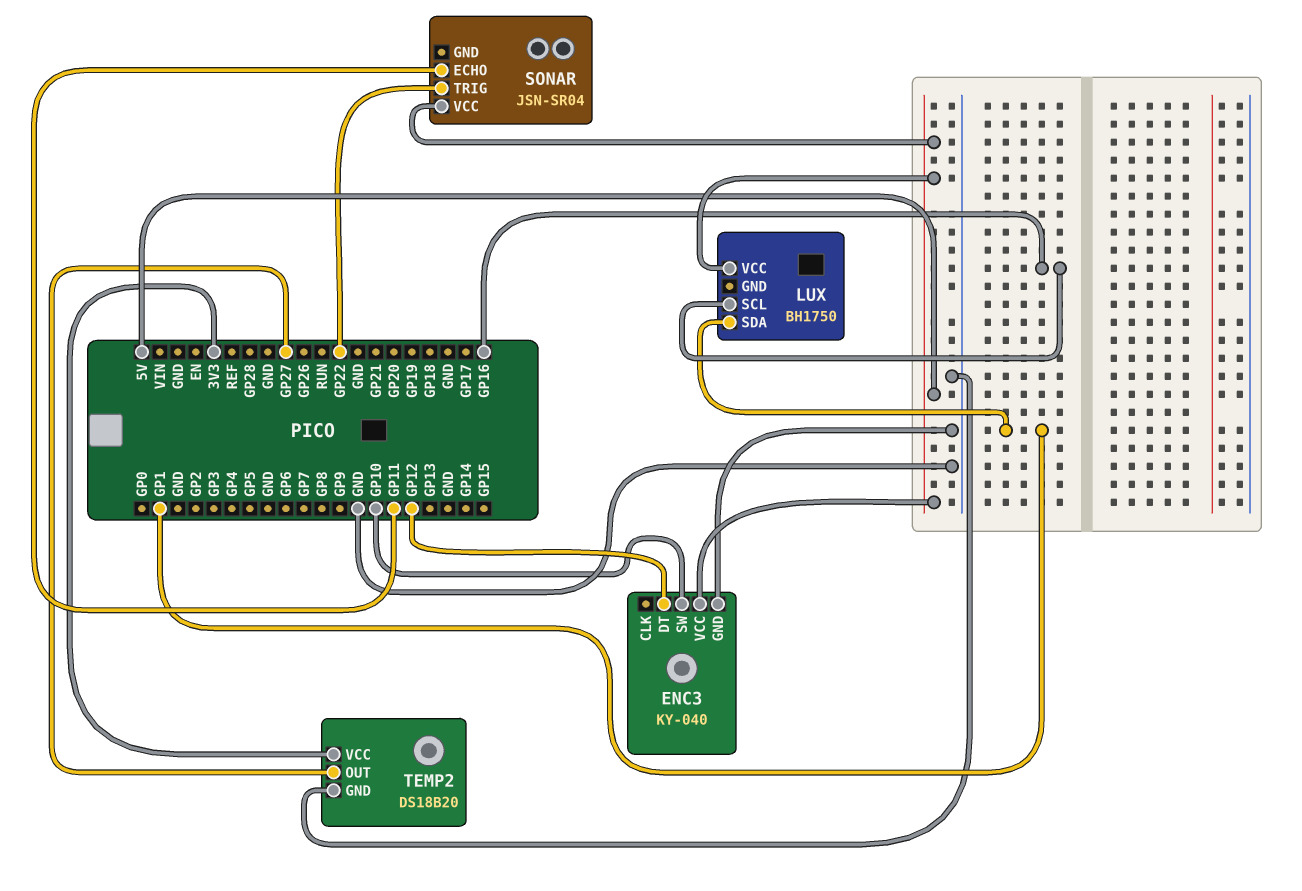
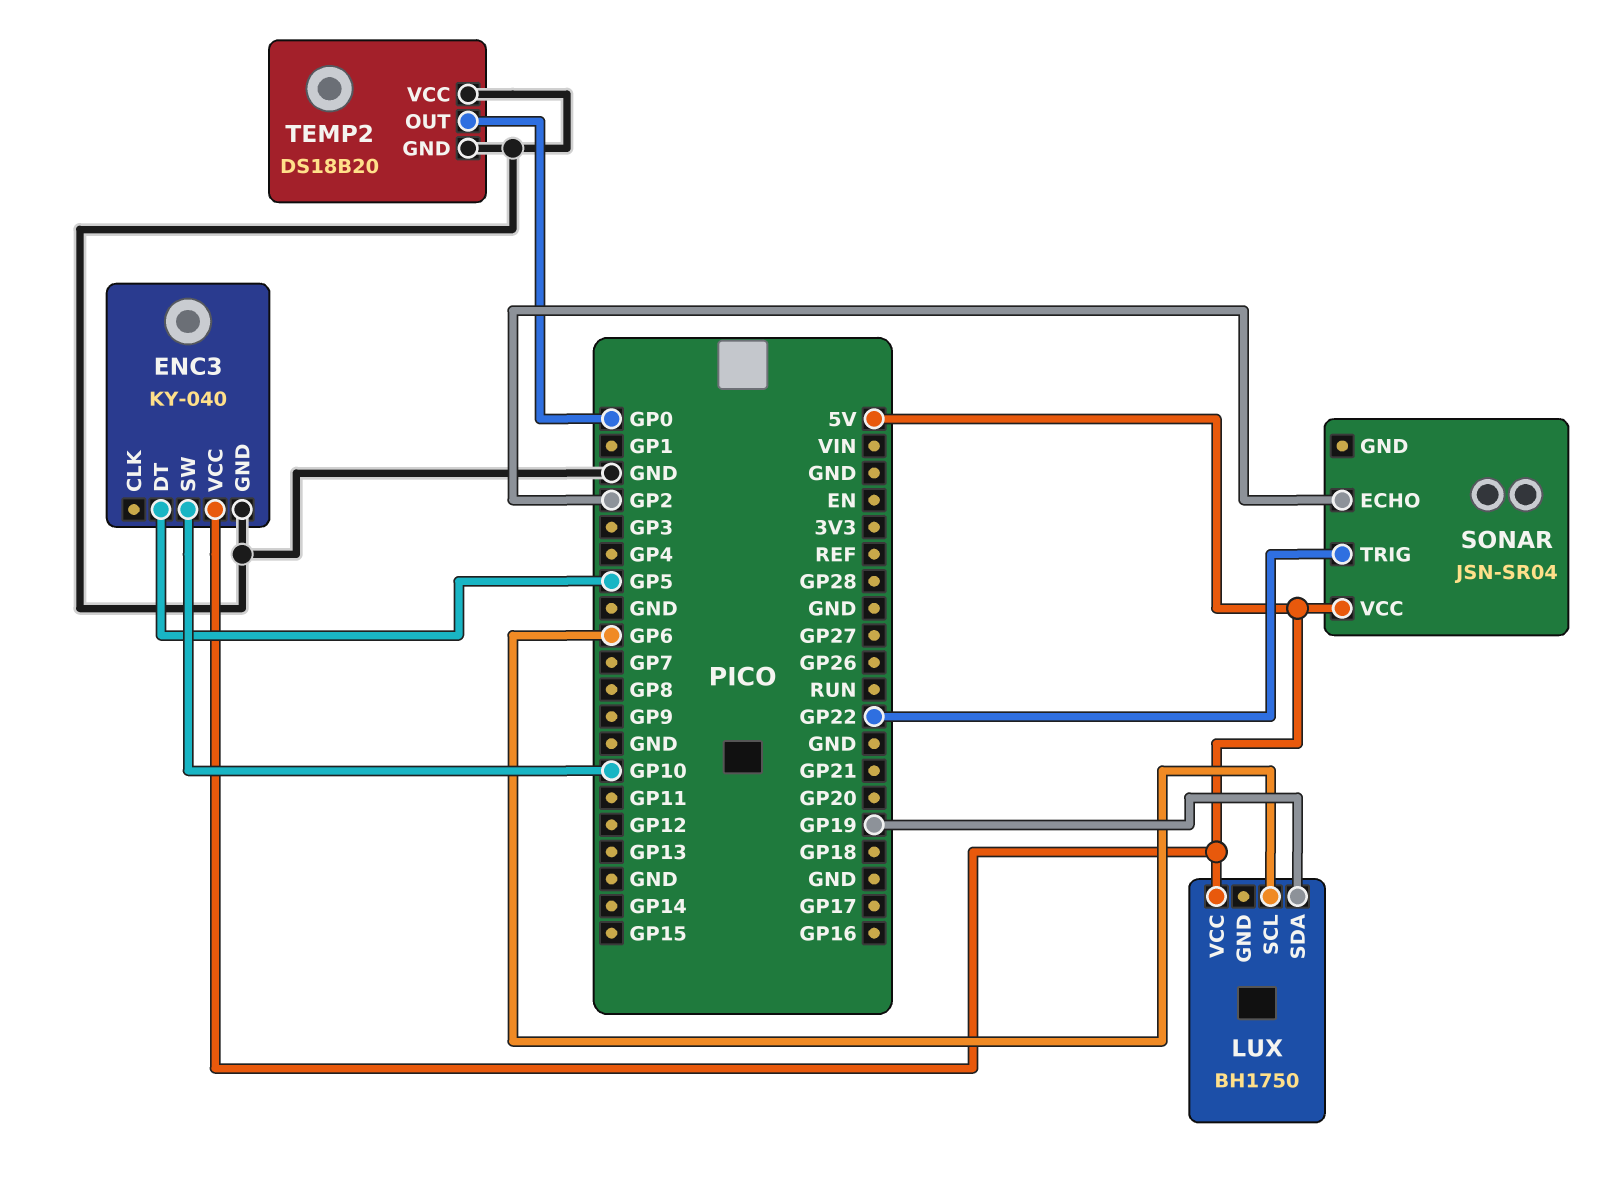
ENC3 pin DT: GP12 -> GP5
LUX pin SCL: GP16 -> GP6
LUX pin SDA: GP1 -> GP19
SONAR pin ECHO: GP11 -> GP2
TEMP2 pin OUT: GP27 -> GP0
TEMP2 pin VCC: 3V3 -> GND

